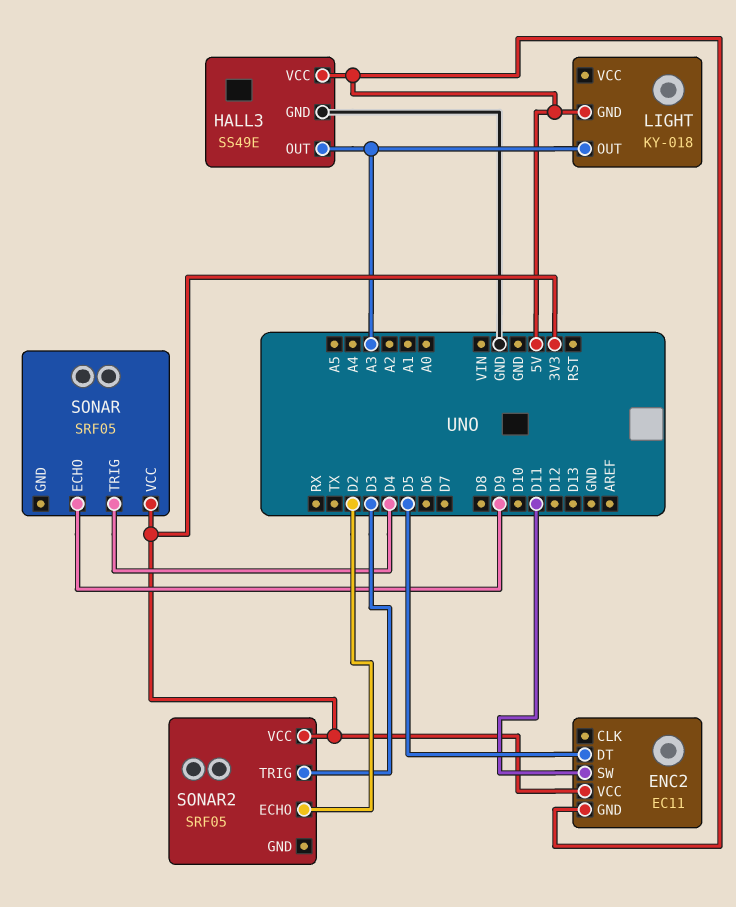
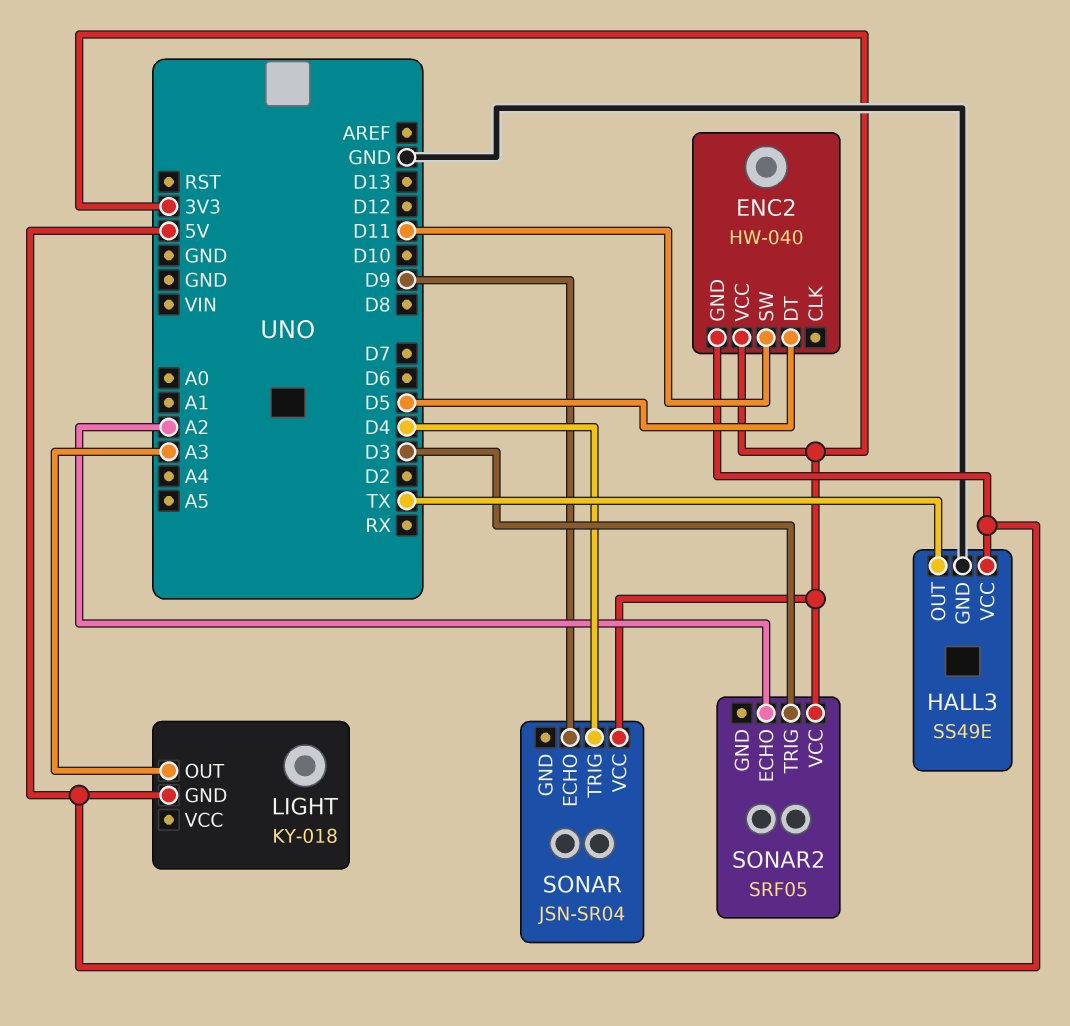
ENC2: EC11 -> HW-040
HALL3 pin OUT: A3 -> TX
SONAR: SRF05 -> JSN-SR04
SONAR2 pin ECHO: D2 -> A2

